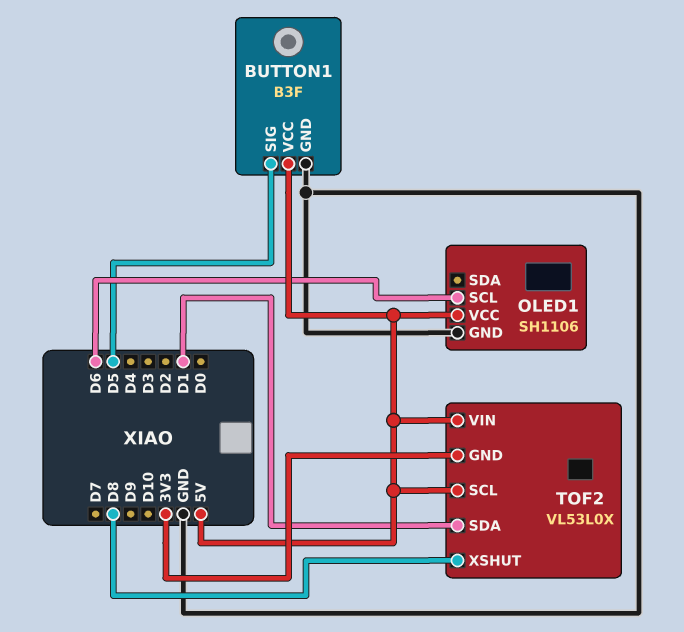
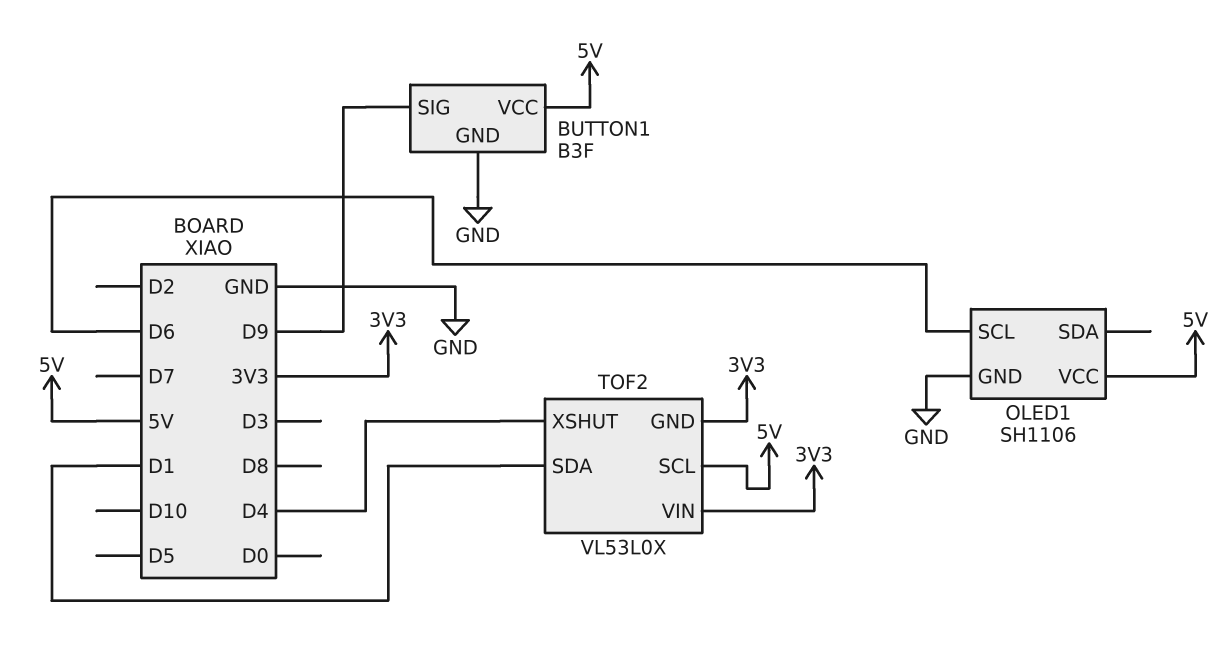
BUTTON1 pin SIG: D5 -> D9
TOF2 pin VIN: 5V -> 3V3
TOF2 pin XSHUT: D8 -> D4

